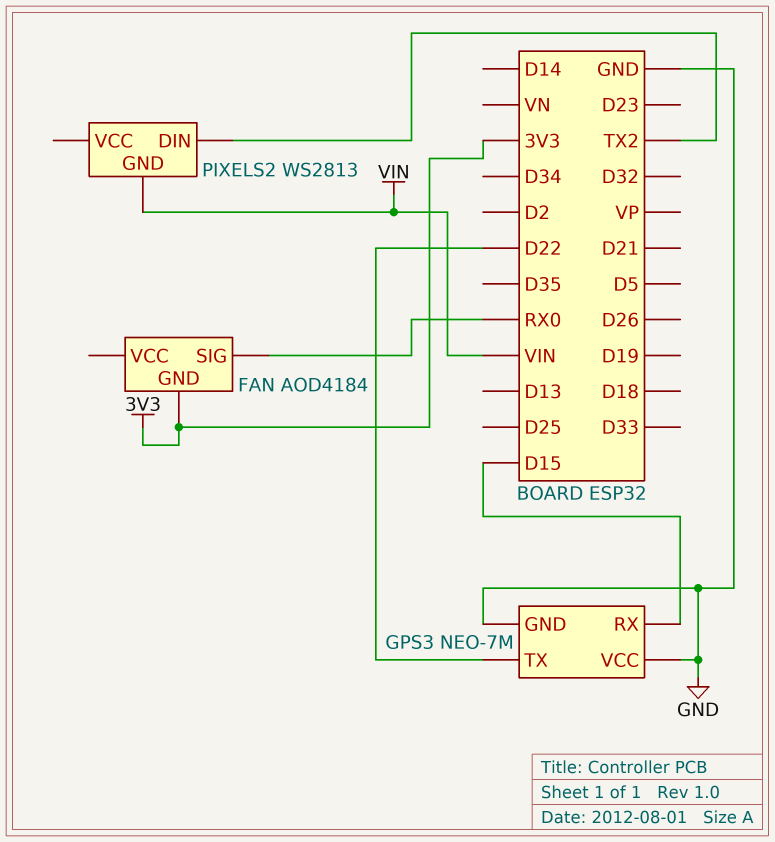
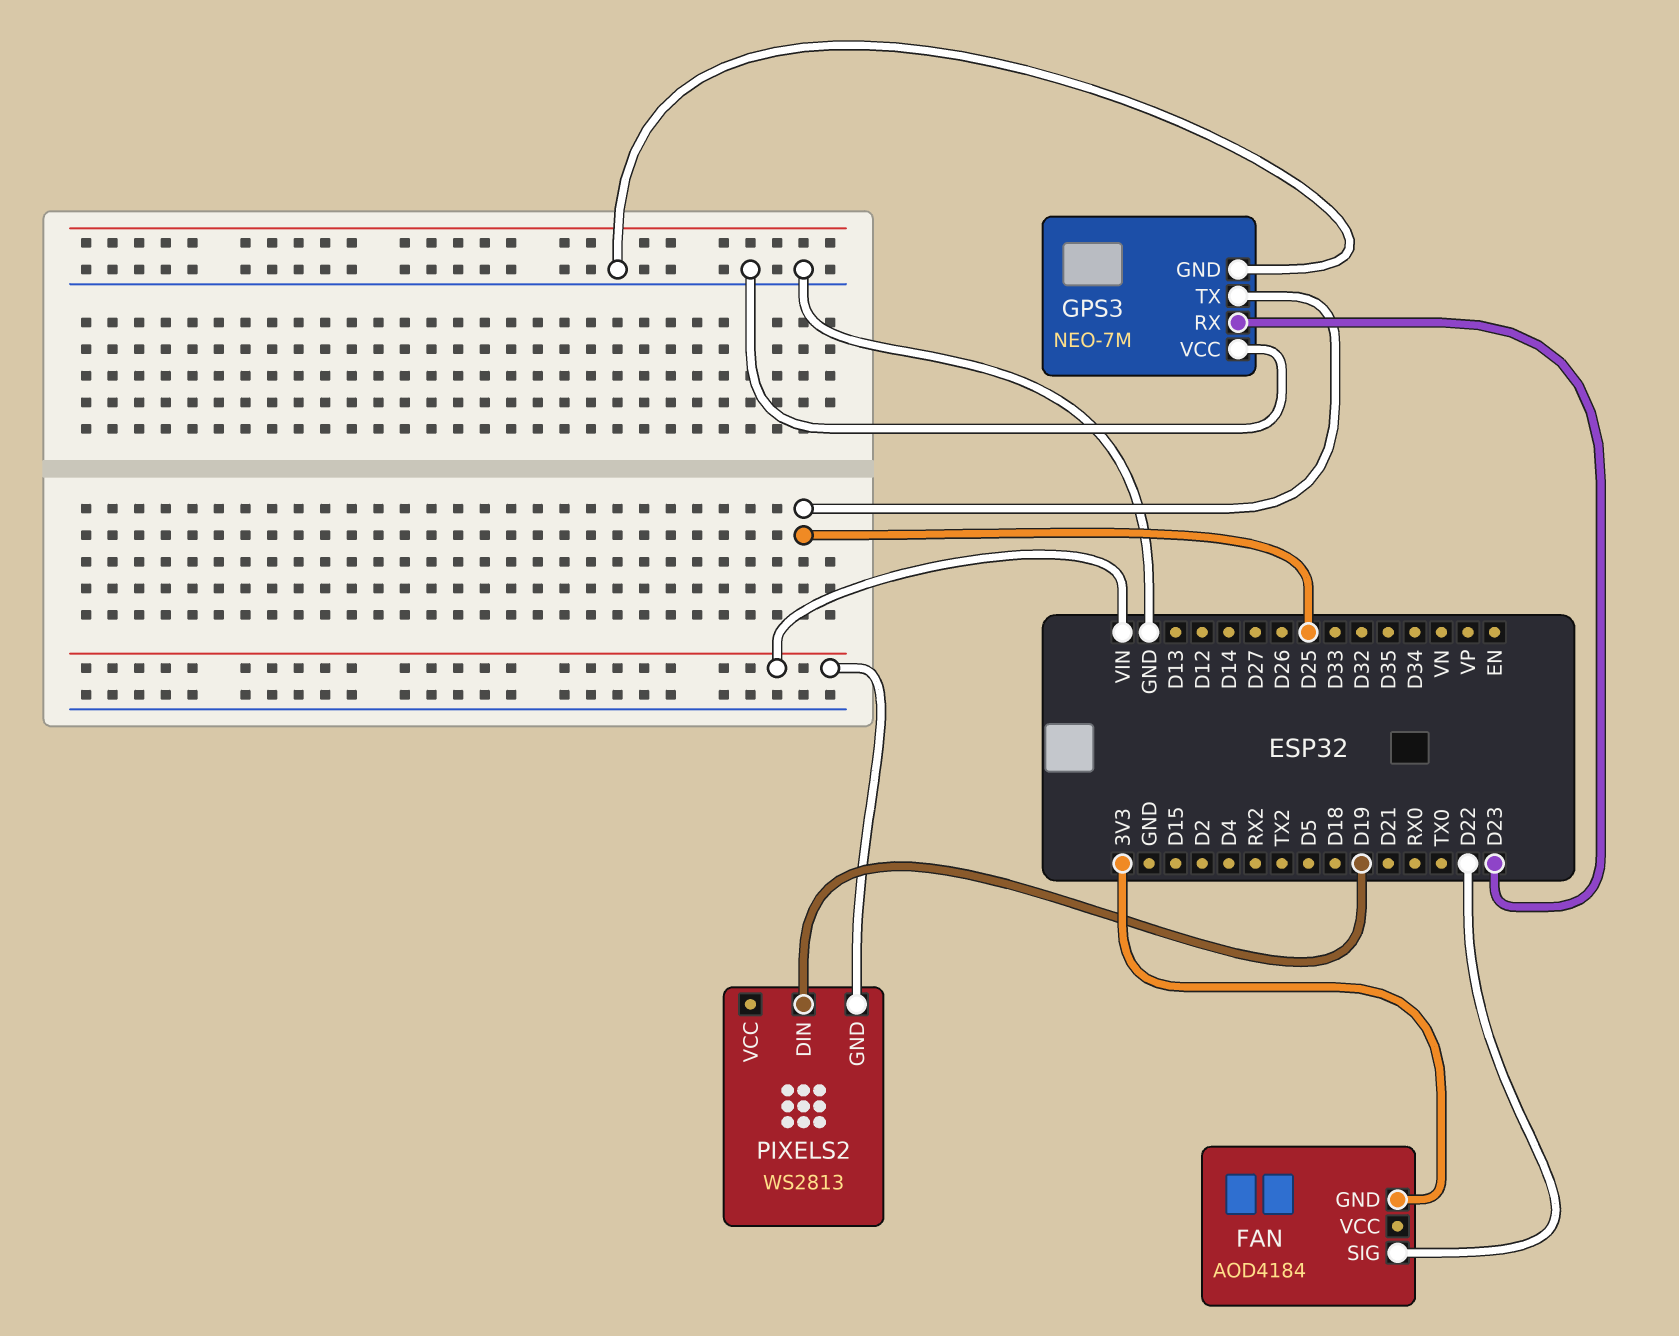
FAN pin SIG: RX0 -> D22
GPS3 pin RX: D15 -> D23
GPS3 pin TX: D22 -> D25
PIXELS2 pin DIN: TX2 -> D19

